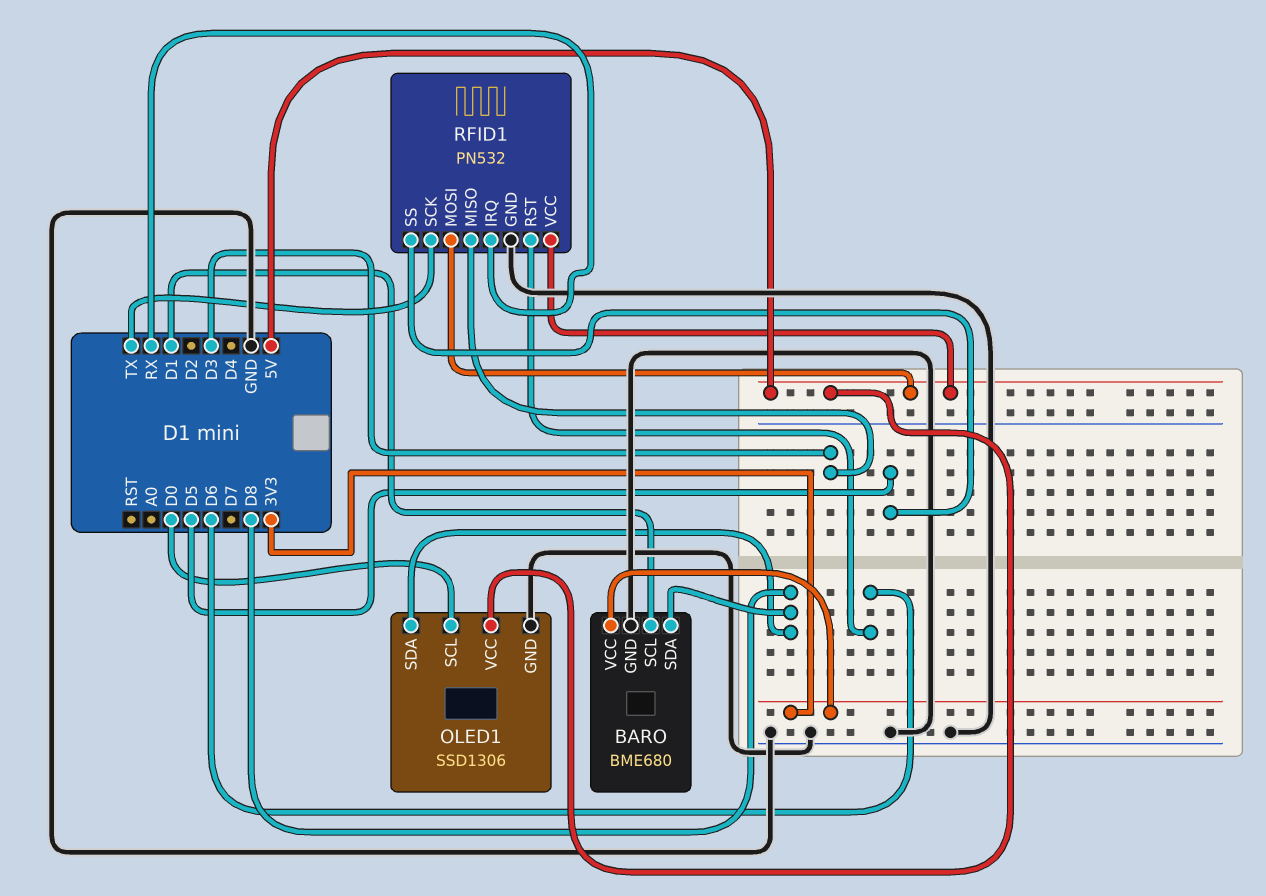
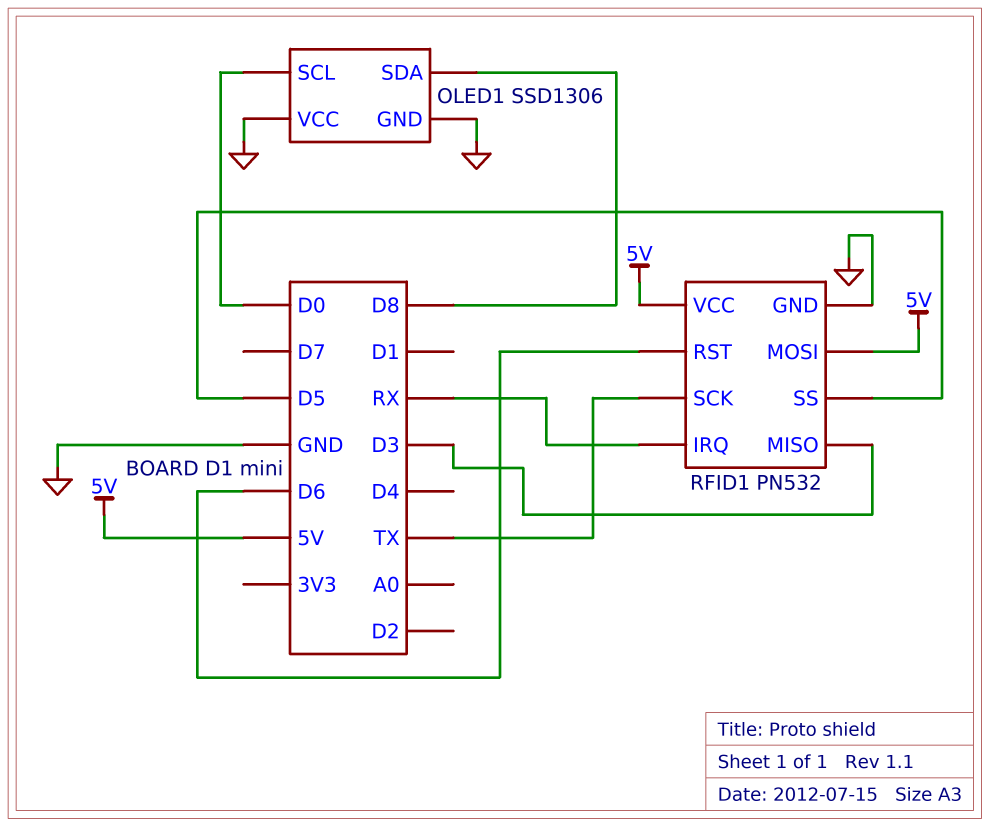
BARO: BME680 -> none
BARO pin GND: GND -> none
BARO pin SCL: D1 -> none
BARO pin SDA: D8 -> none
BARO pin VCC: 3V3 -> none
OLED1 pin VCC: 5V -> GND

